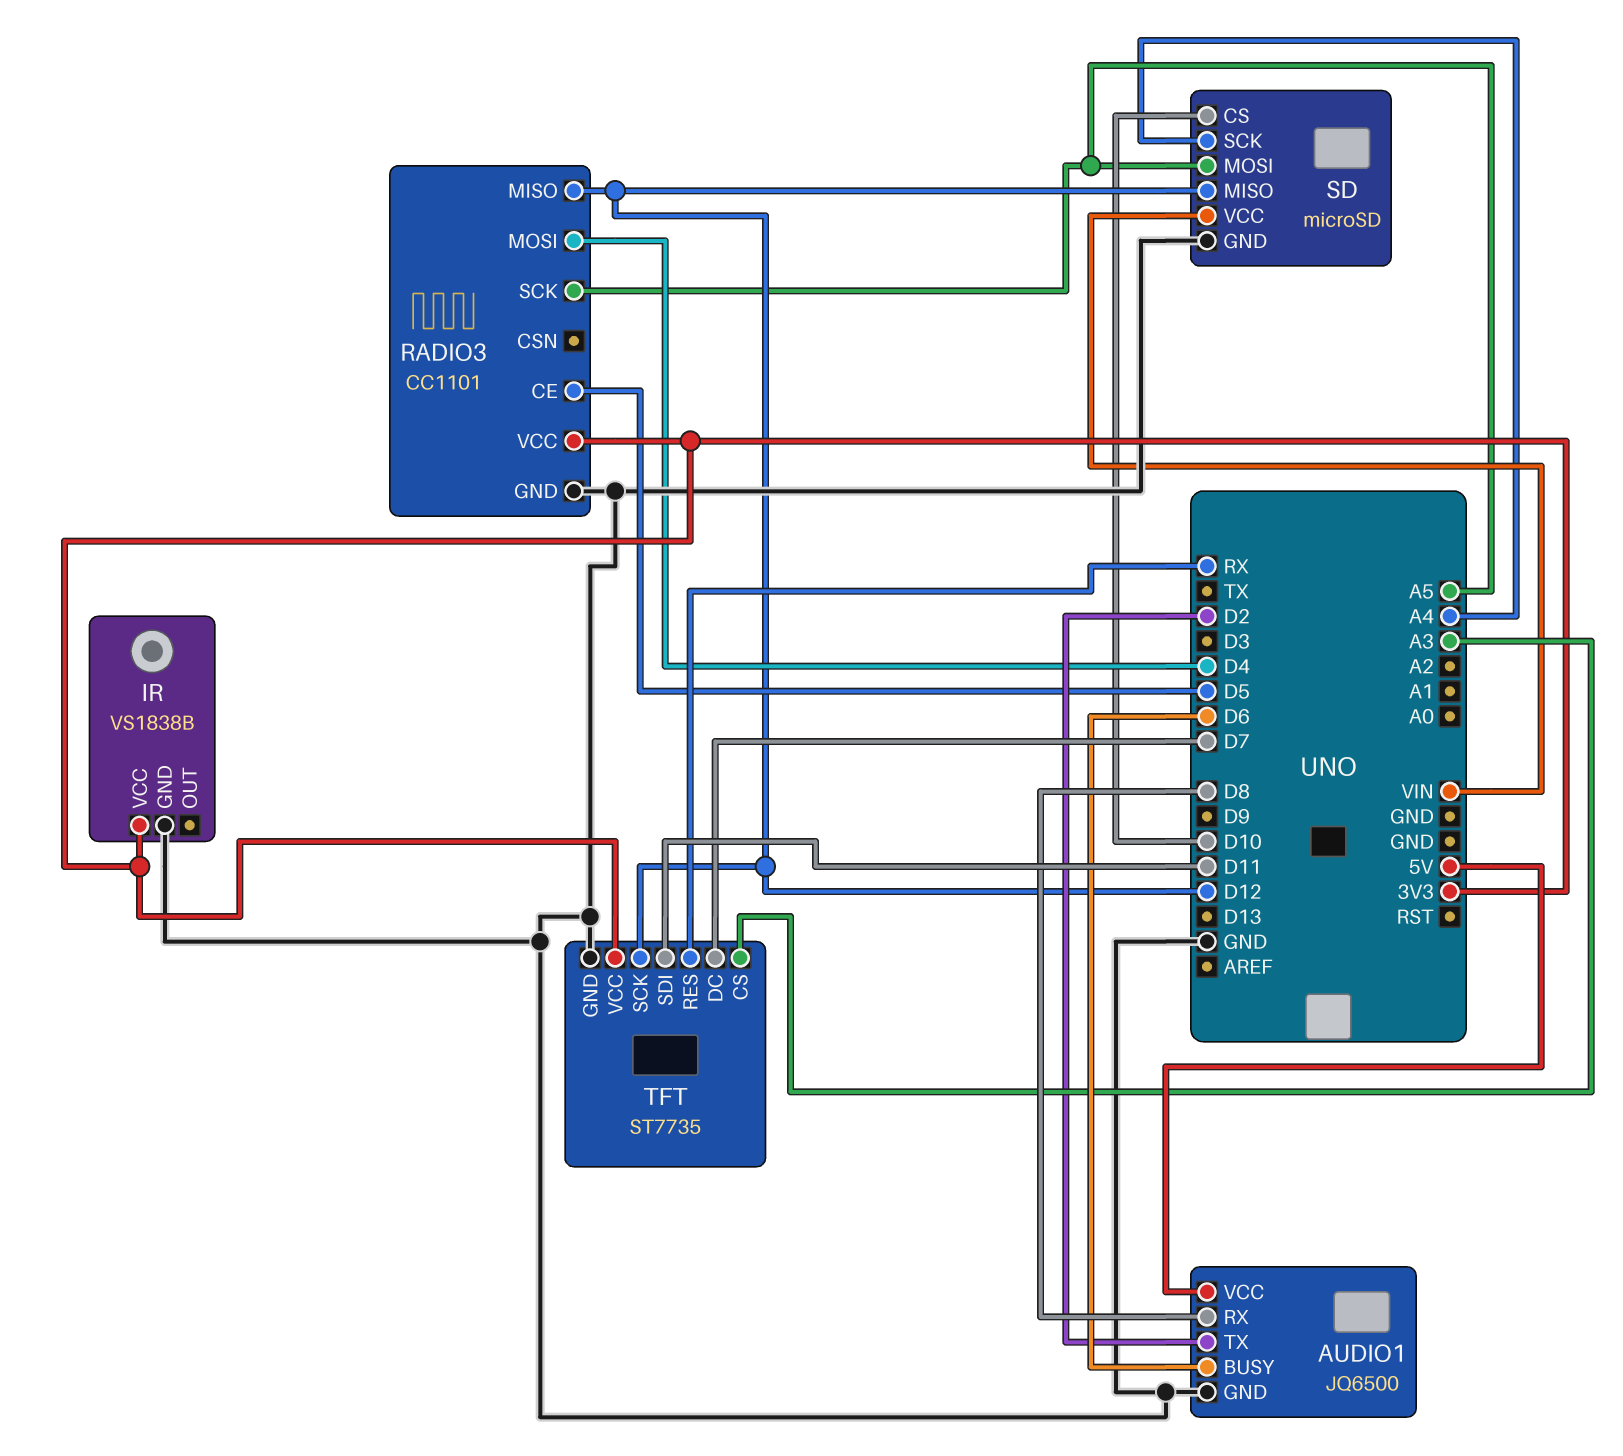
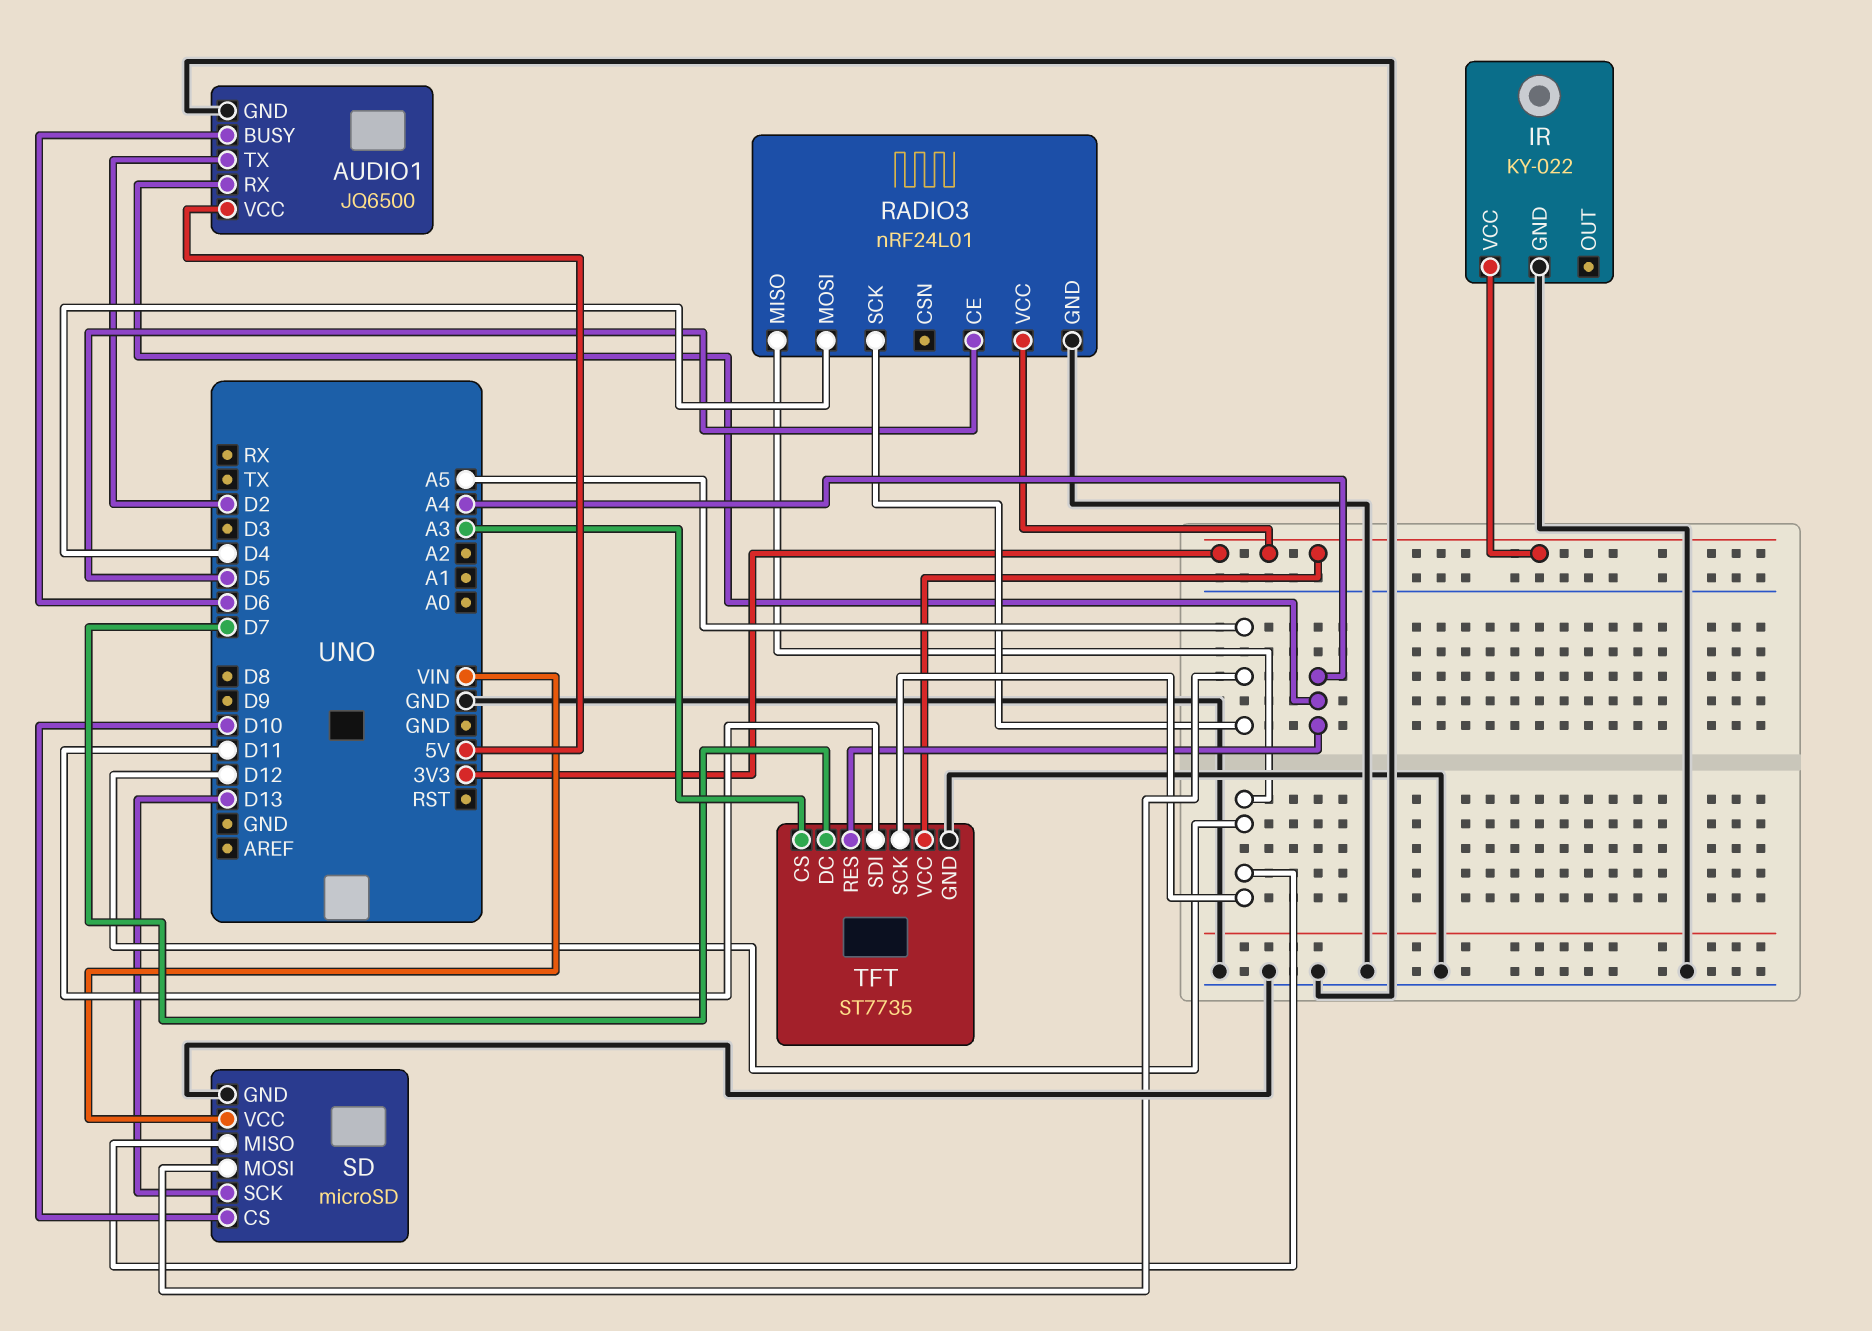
AUDIO1 pin RX: D8 -> A4
IR: VS1838B -> KY-022
RADIO3: CC1101 -> nRF24L01
SD pin SCK: A4 -> D13
TFT pin RES: RX -> A4

